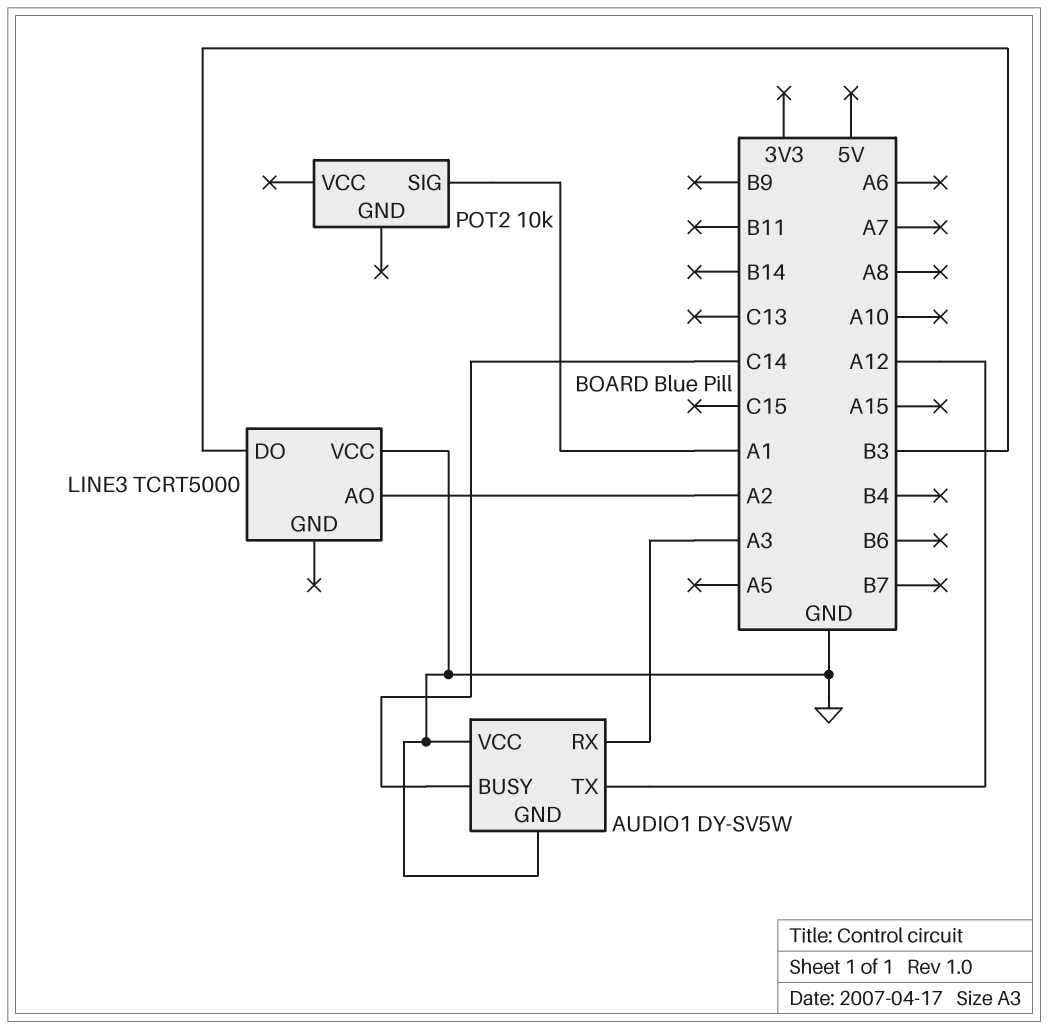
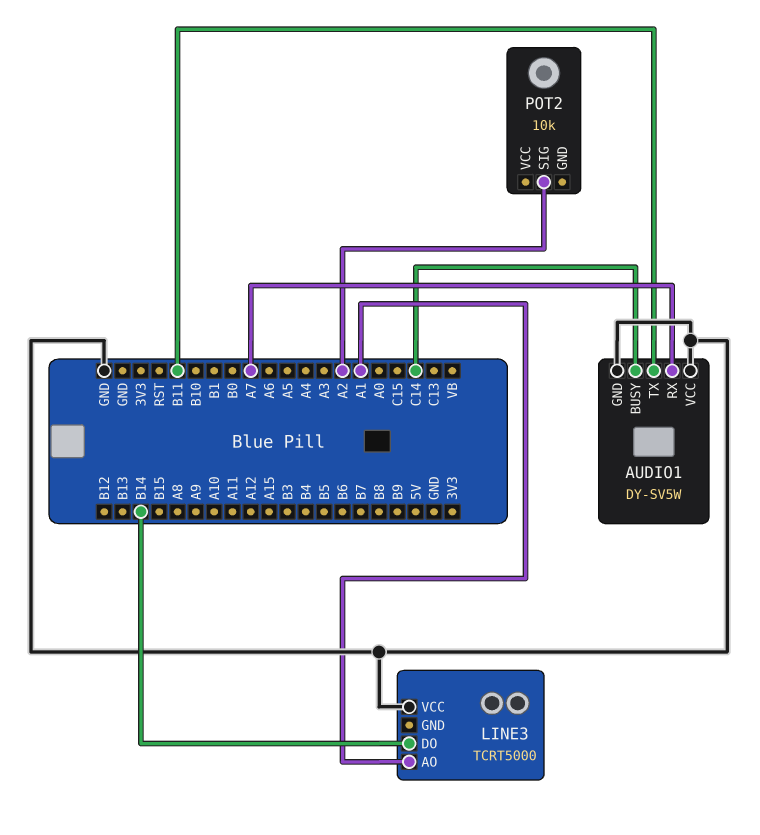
AUDIO1 pin RX: A3 -> A7
AUDIO1 pin TX: A12 -> B11
LINE3 pin AO: A2 -> A1
LINE3 pin DO: B3 -> B14
POT2 pin SIG: A1 -> A2

